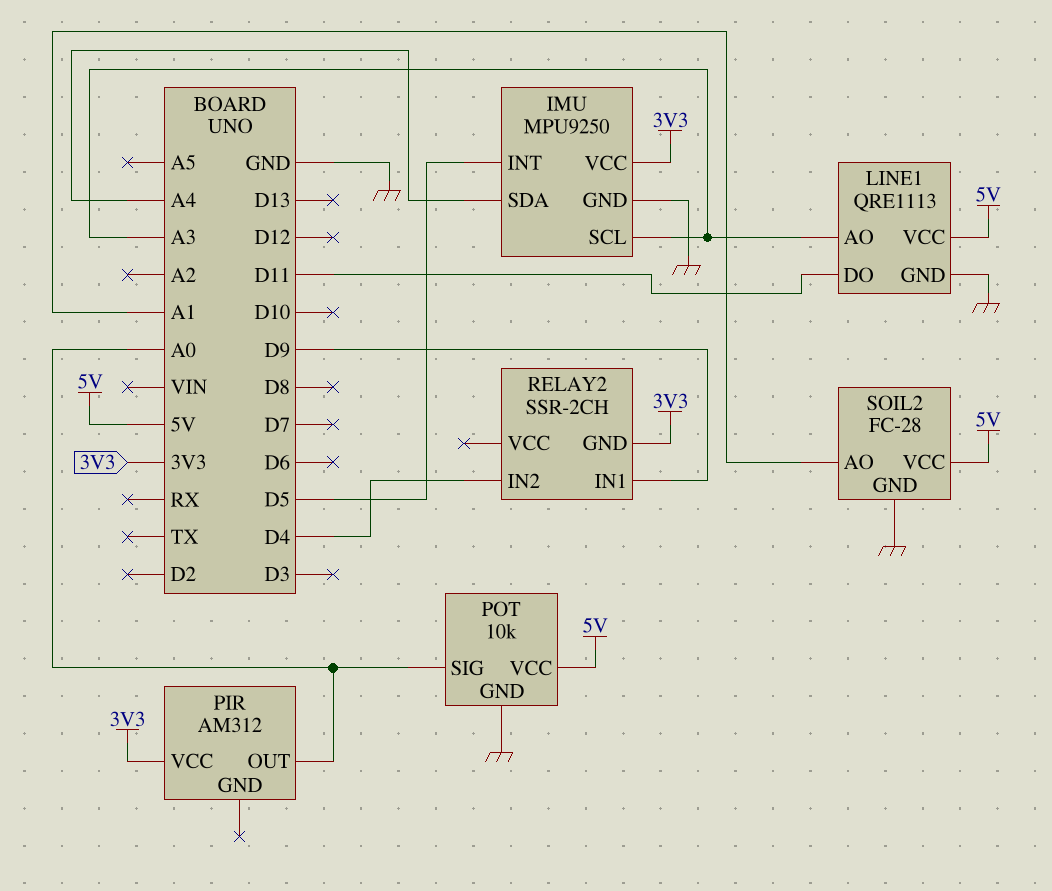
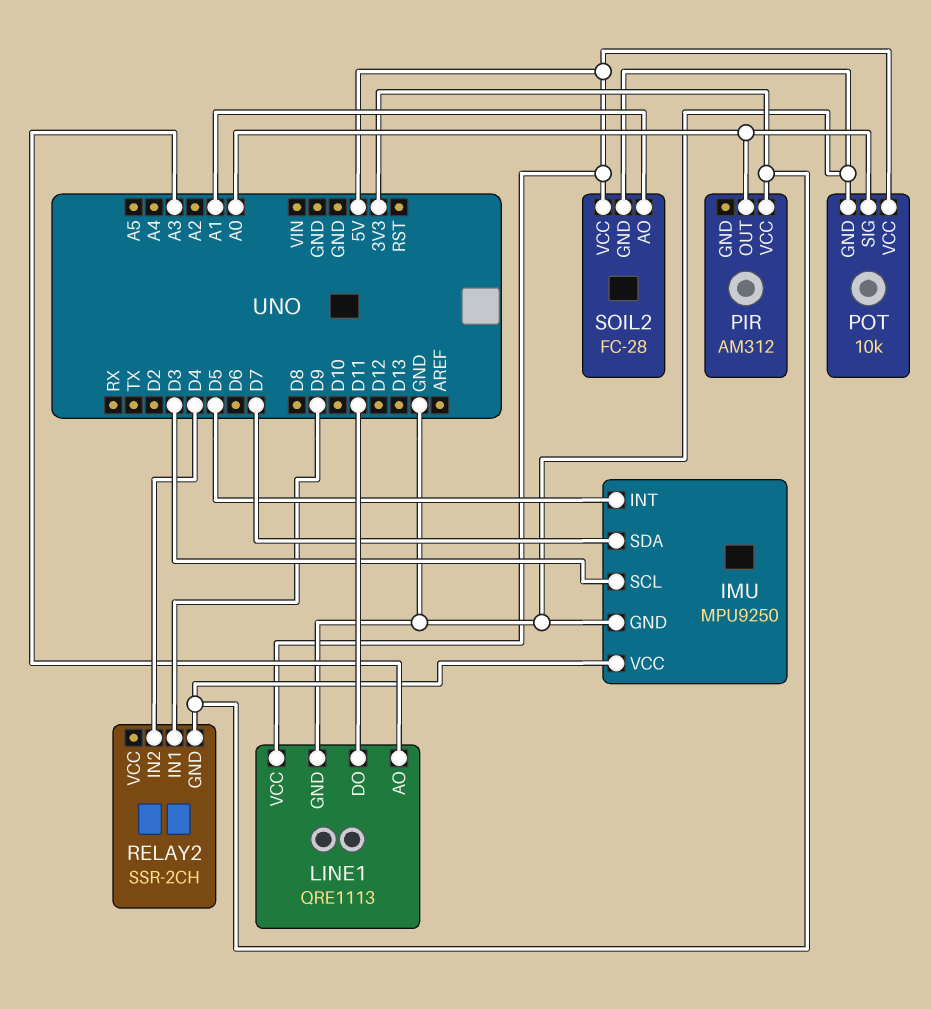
IMU pin SCL: A3 -> D3
IMU pin SDA: A4 -> D7

